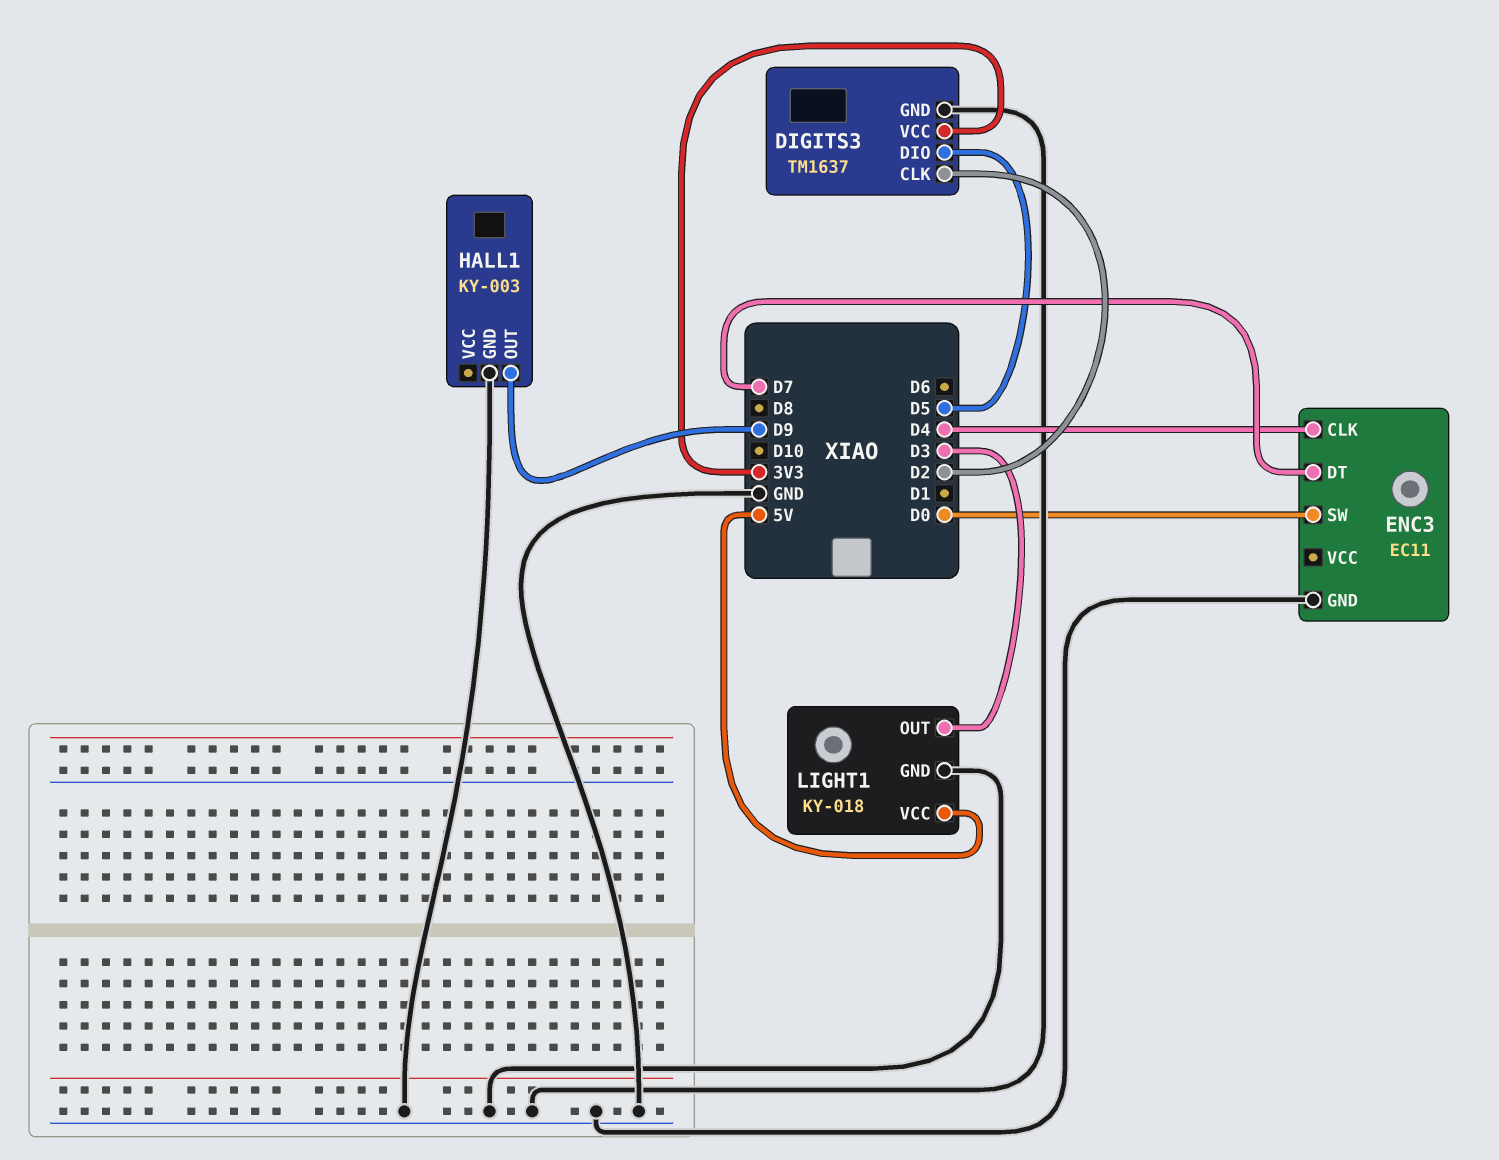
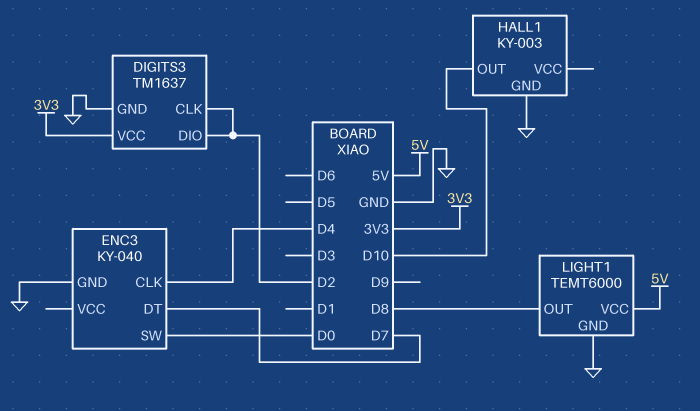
DIGITS3 pin DIO: D5 -> D2
ENC3: EC11 -> KY-040
HALL1 pin OUT: D9 -> D10
LIGHT1: KY-018 -> TEMT6000
LIGHT1 pin OUT: D3 -> D8

